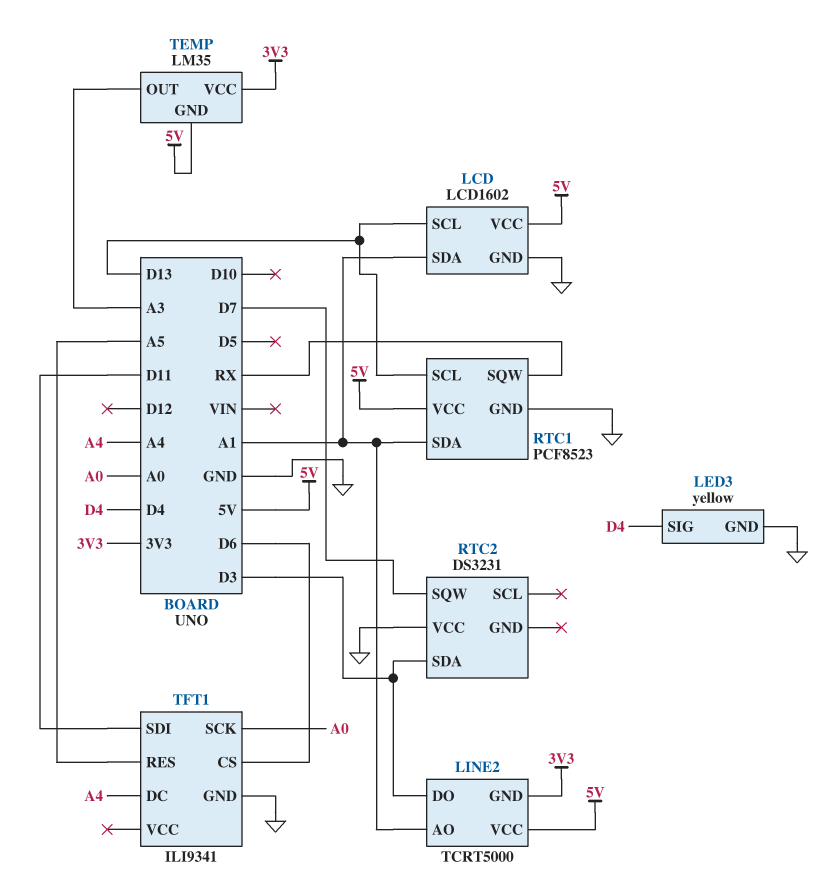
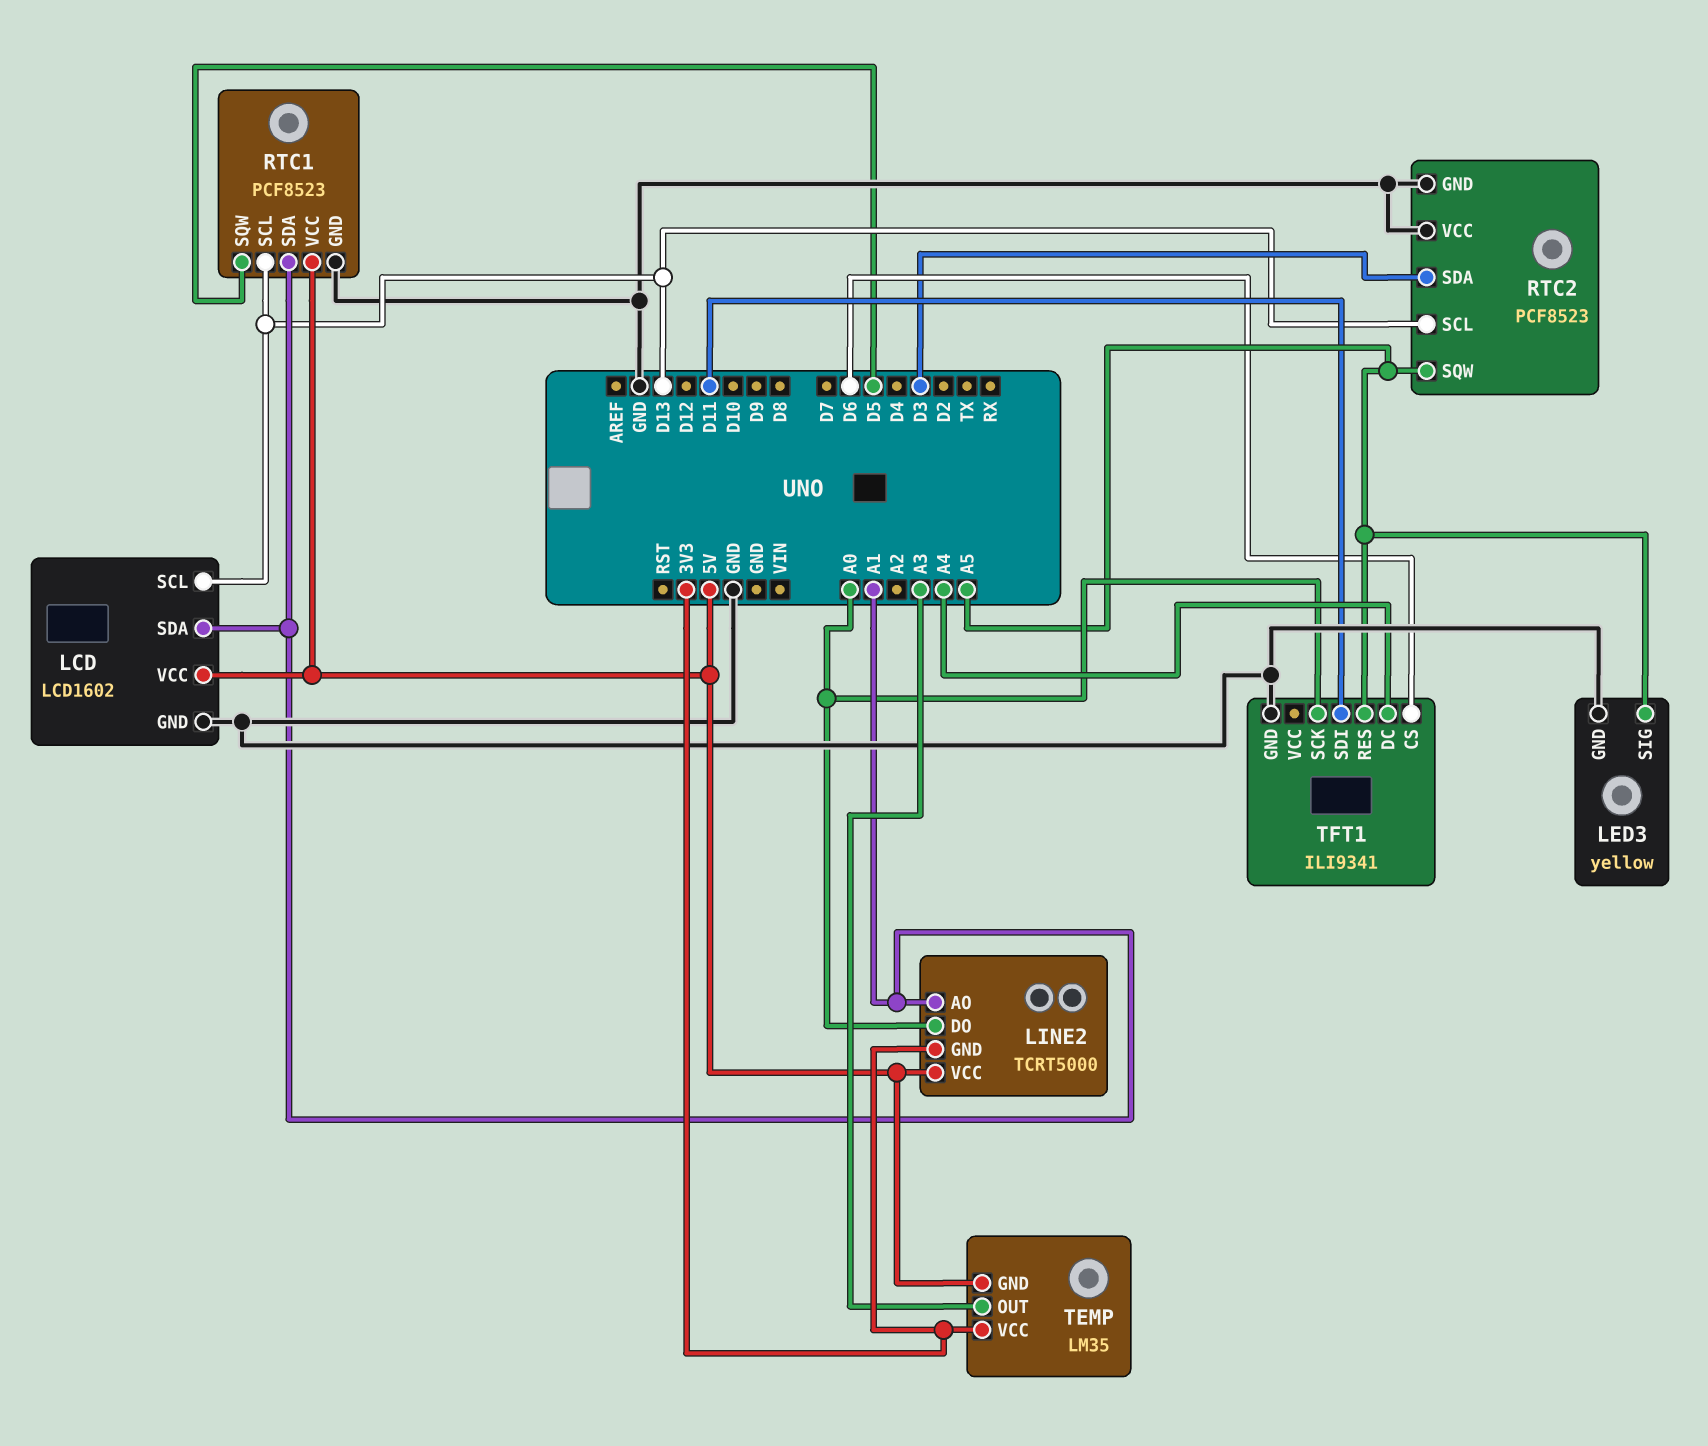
LED3 pin SIG: D4 -> A5
LINE2 pin DO: D3 -> A0
RTC1 pin SQW: RX -> D5
RTC2: DS3231 -> PCF8523
RTC2 pin GND: none -> GND
RTC2 pin SCL: none -> D13
RTC2 pin SQW: D7 -> A5

